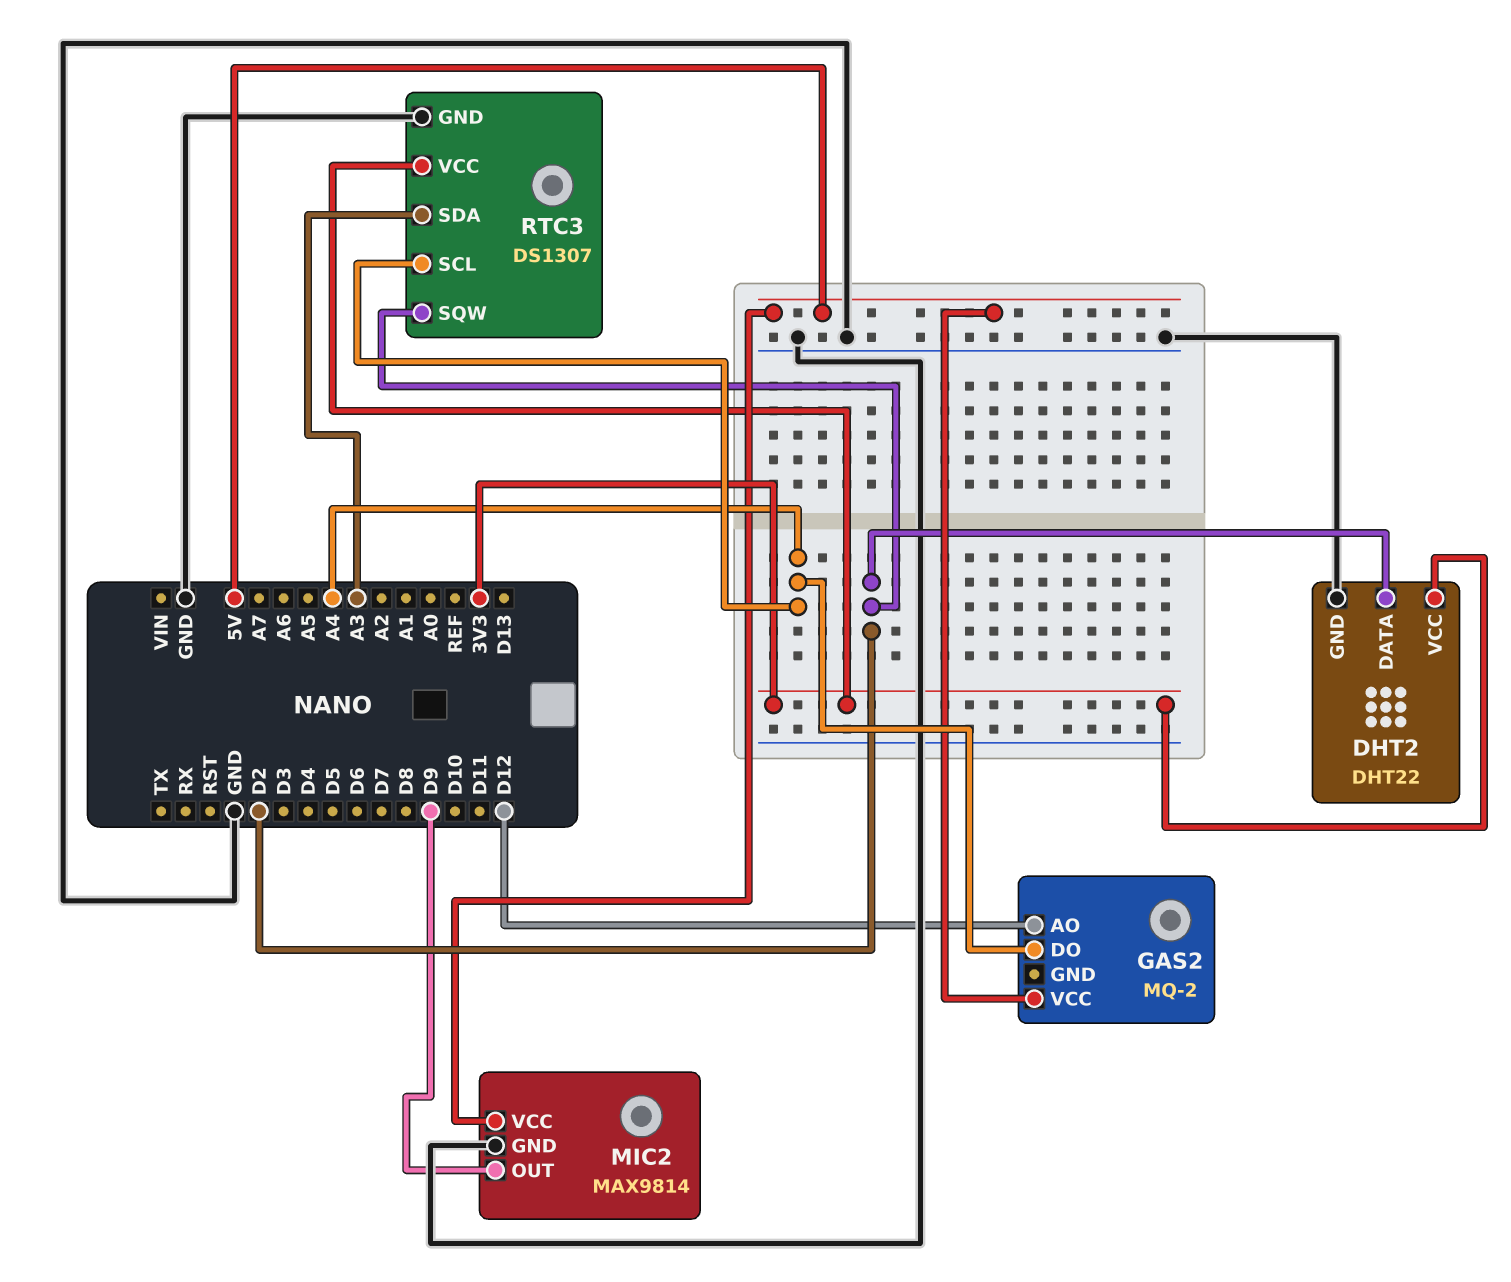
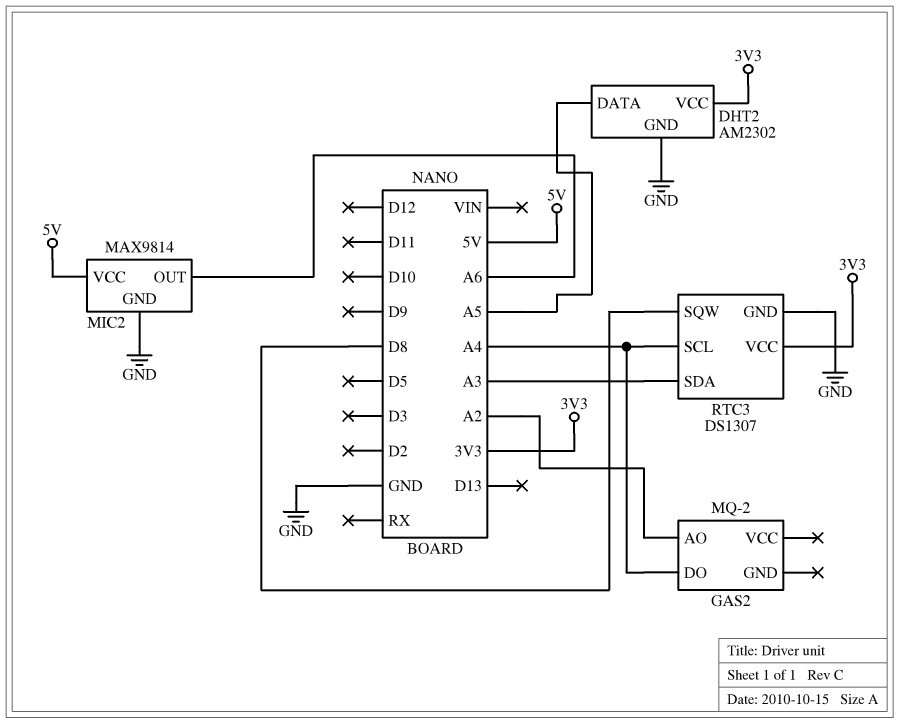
DHT2: DHT22 -> AM2302
DHT2 pin DATA: D2 -> A5
GAS2 pin AO: D12 -> A2
GAS2 pin VCC: 5V -> none
MIC2 pin OUT: D9 -> A6
RTC3 pin SQW: D2 -> D8

